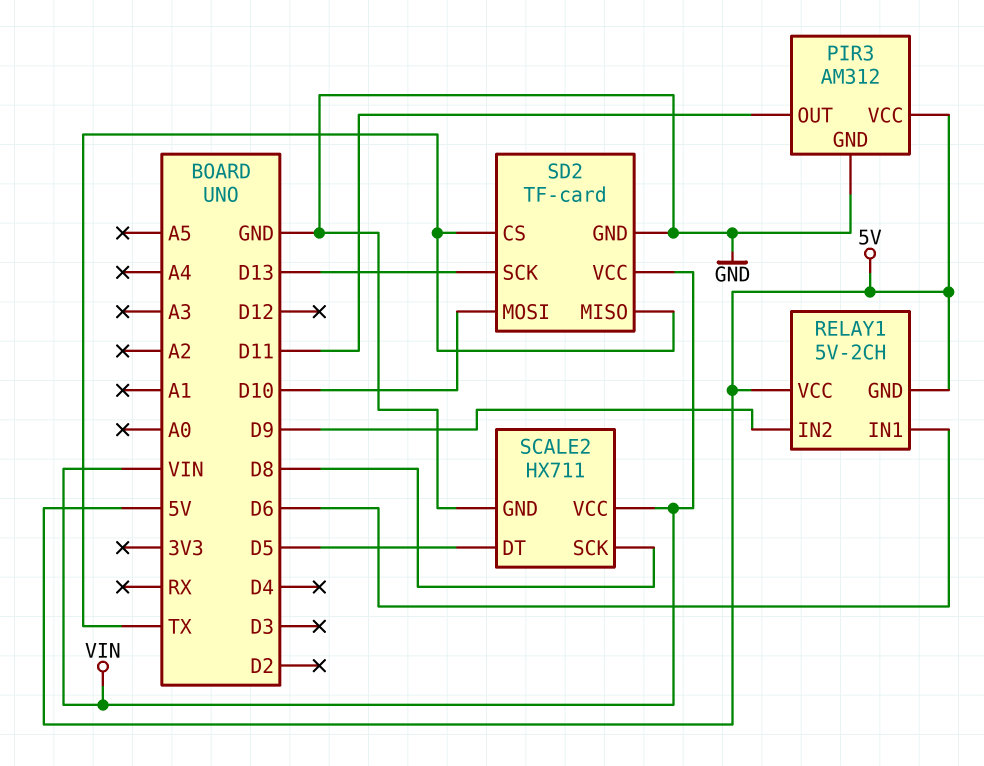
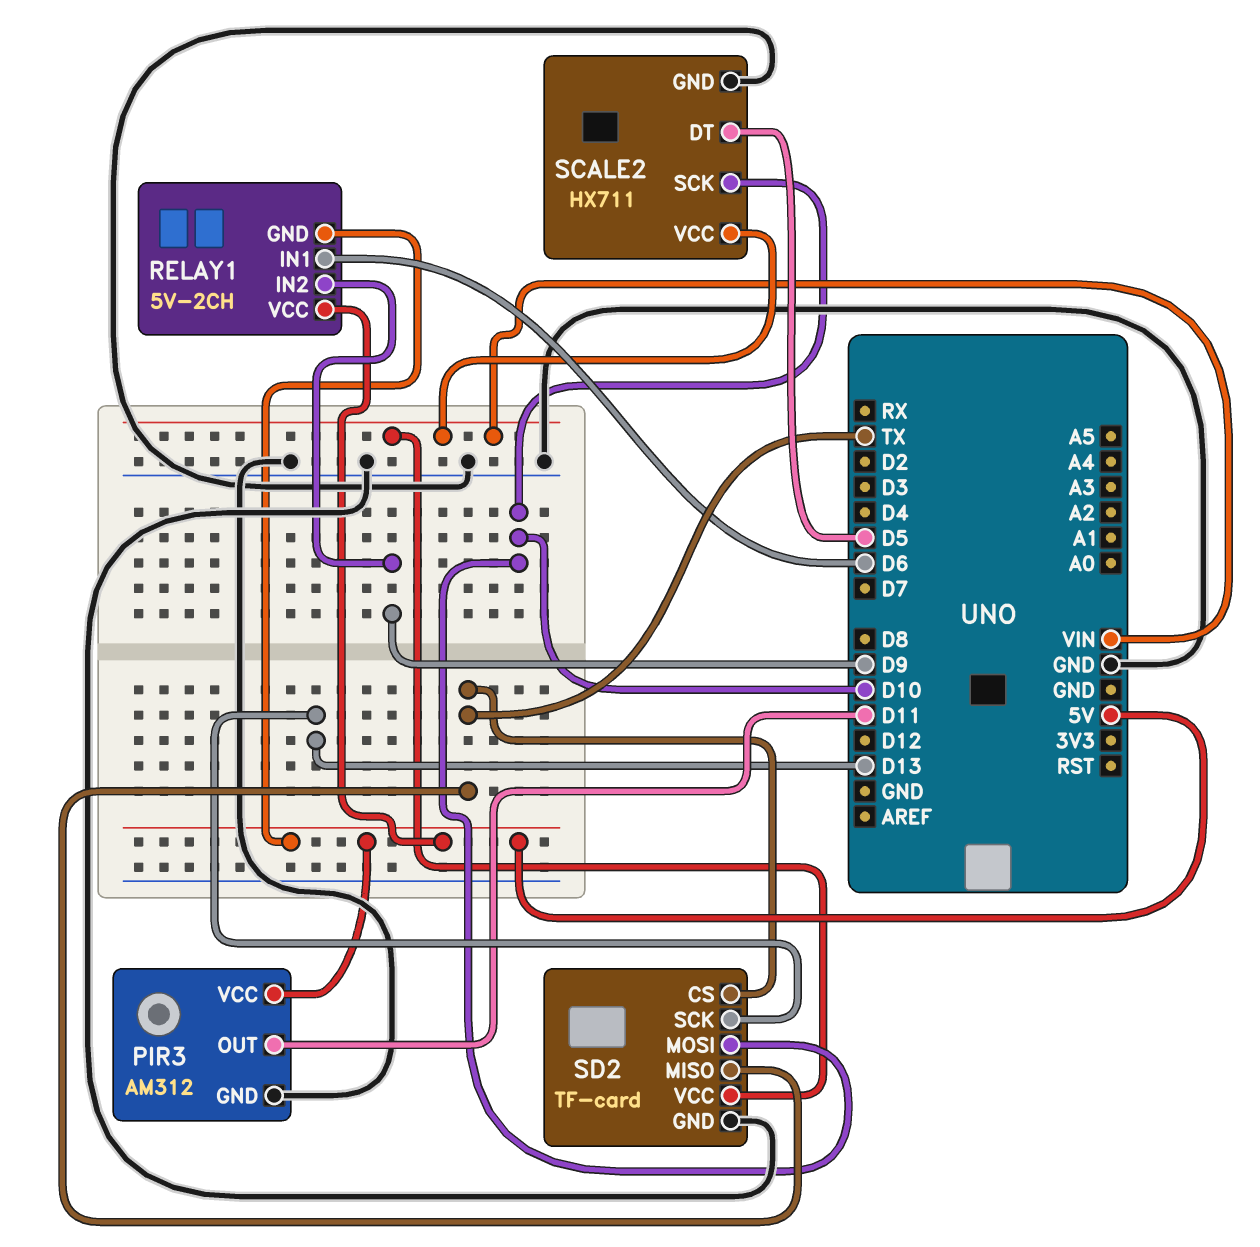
SCALE2 pin SCK: D8 -> D10

